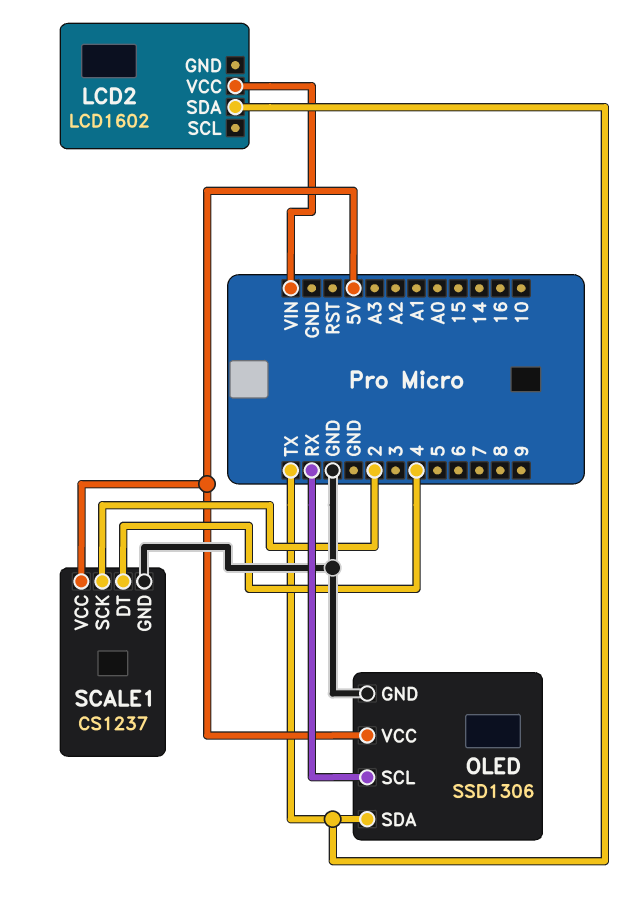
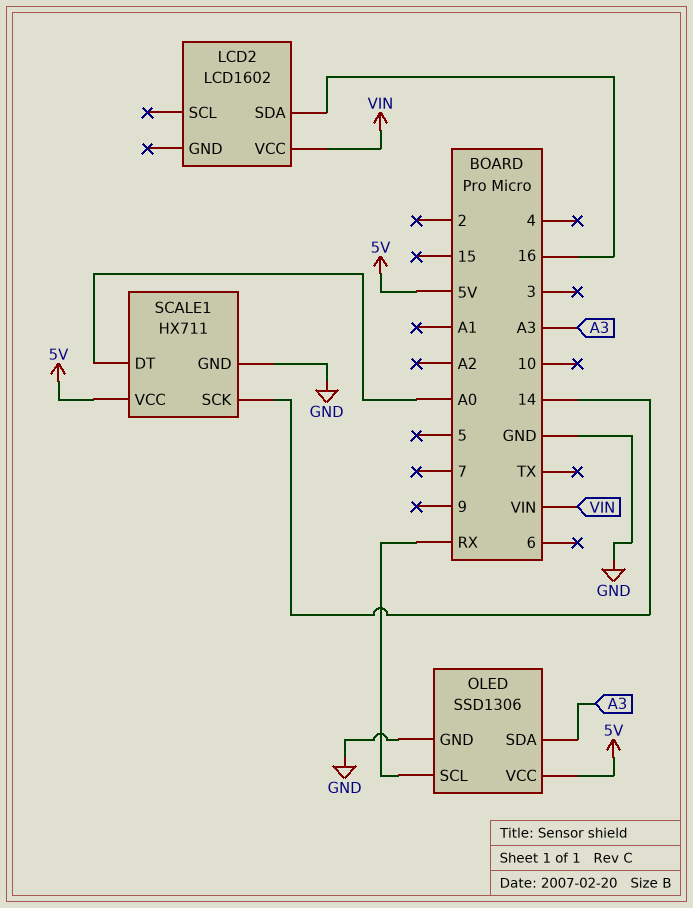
LCD2 pin SDA: TX -> 16
OLED pin SDA: TX -> A3
SCALE1: CS1237 -> HX711
SCALE1 pin DT: 4 -> A0
SCALE1 pin SCK: 2 -> 14

